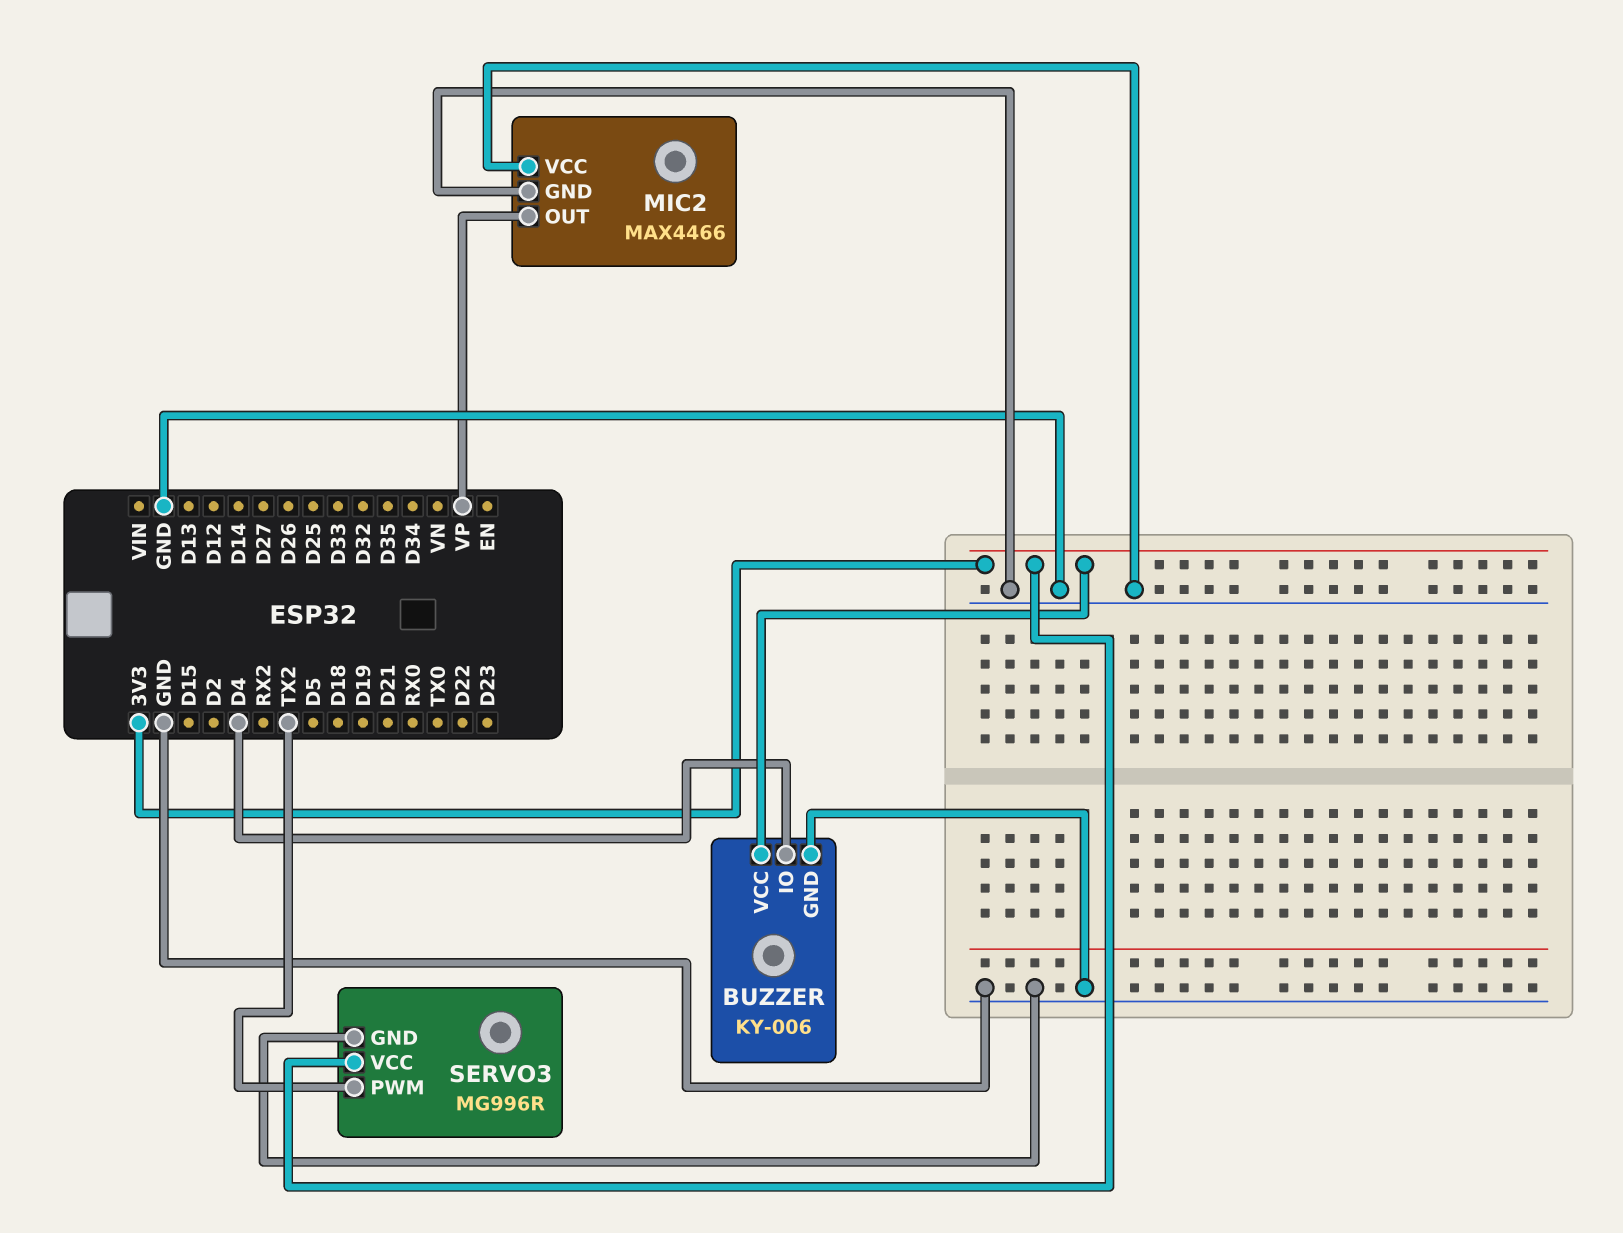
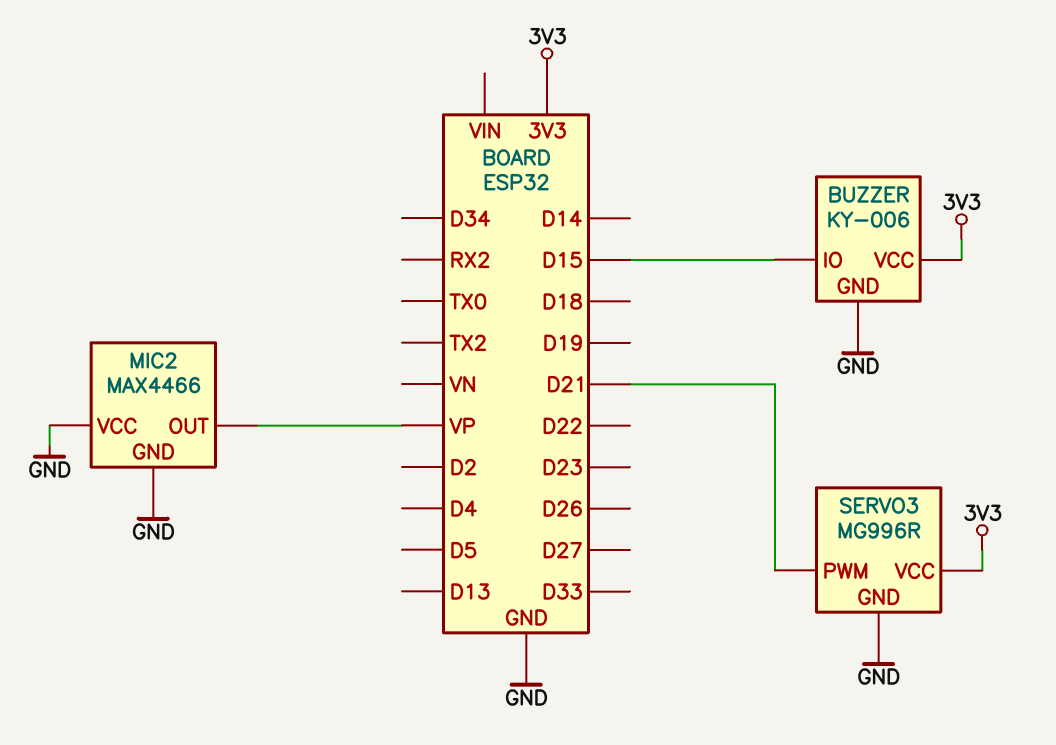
BUZZER pin IO: D4 -> D15
SERVO3 pin PWM: TX2 -> D21

